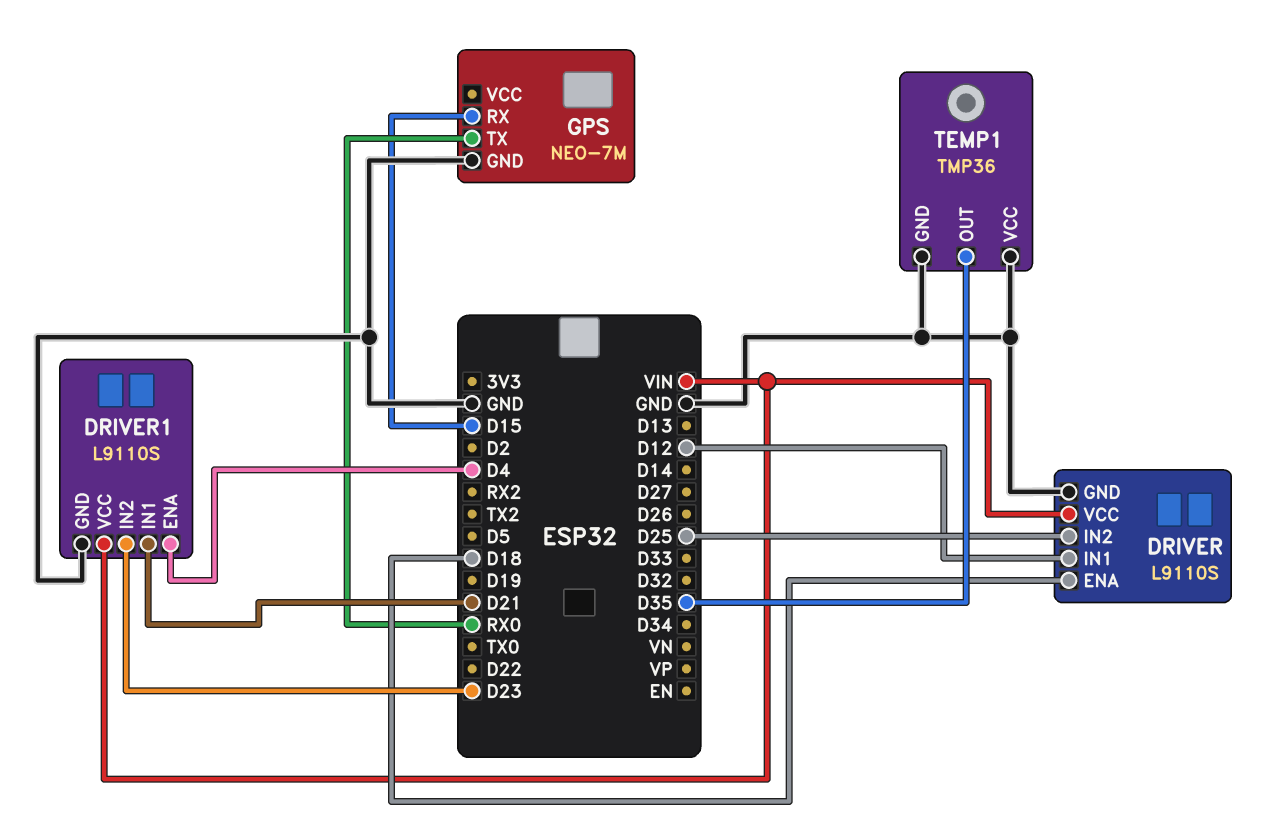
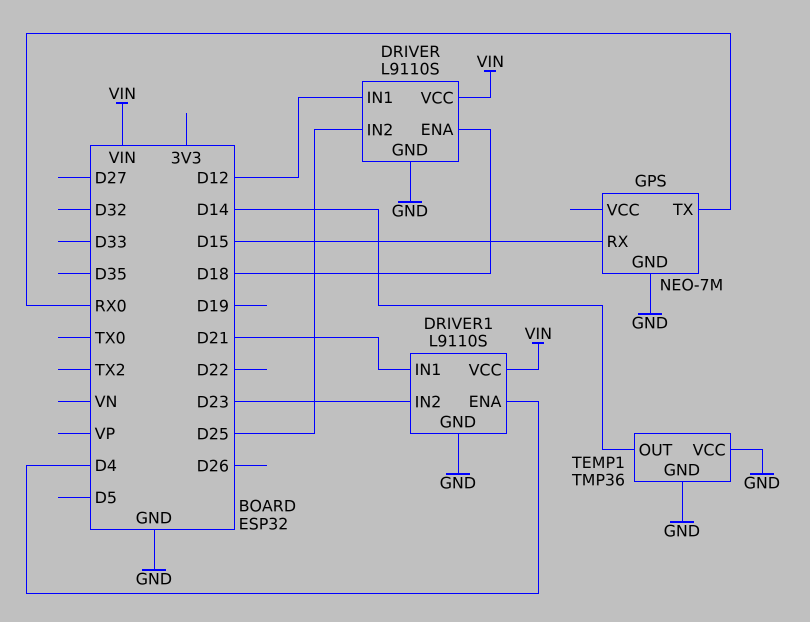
TEMP1 pin OUT: D35 -> D14

